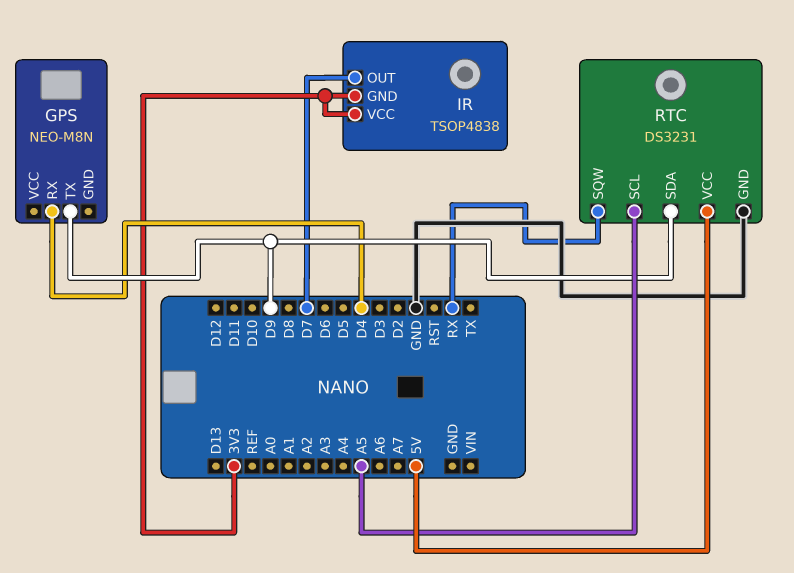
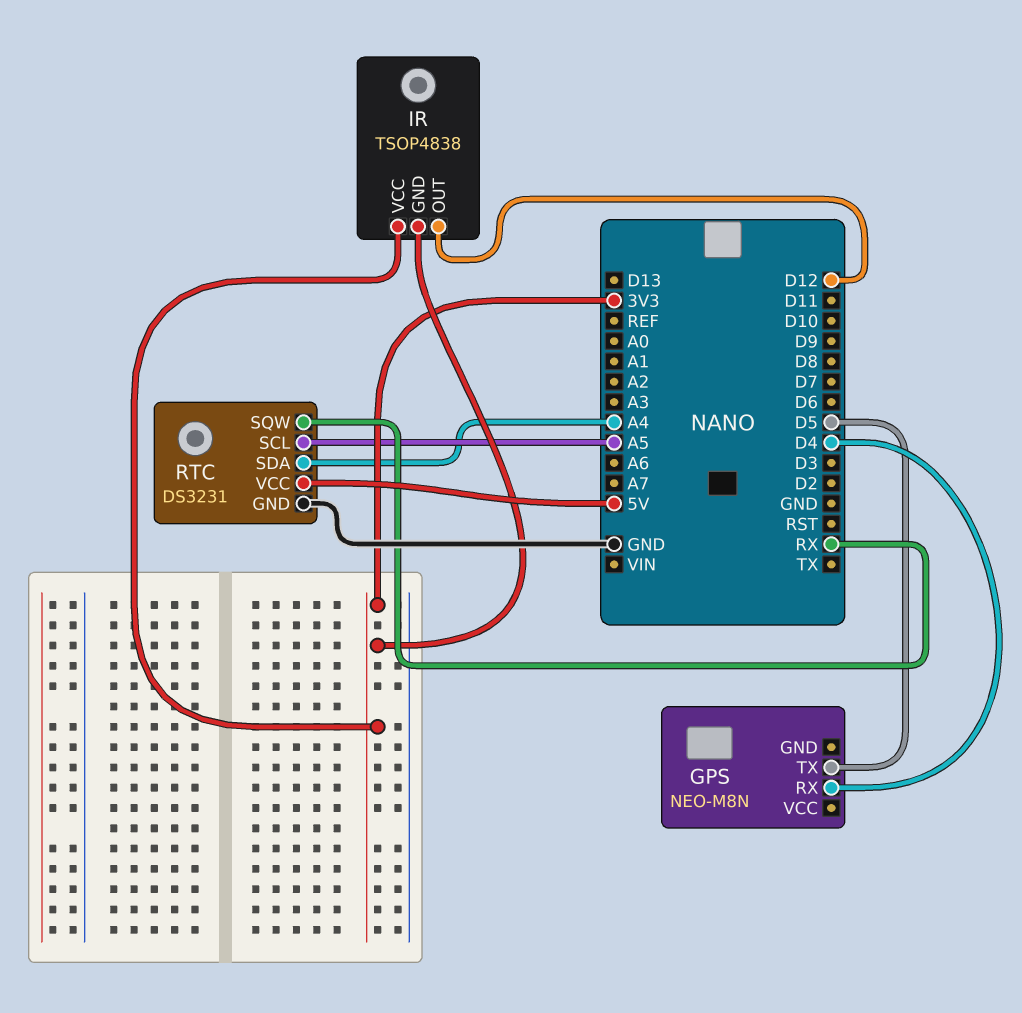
GPS pin TX: D9 -> D5
IR pin OUT: D7 -> D12
RTC pin SDA: D9 -> A4

